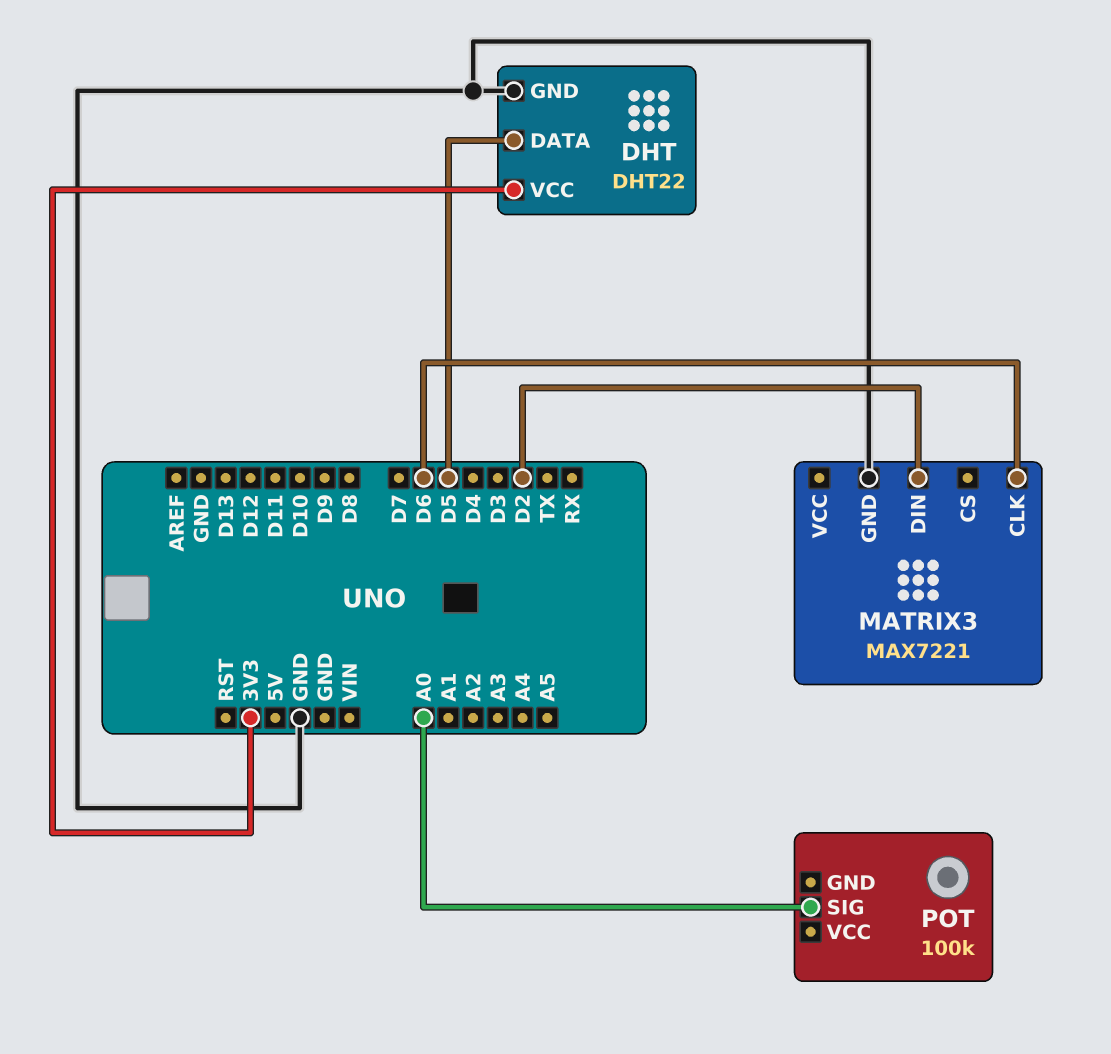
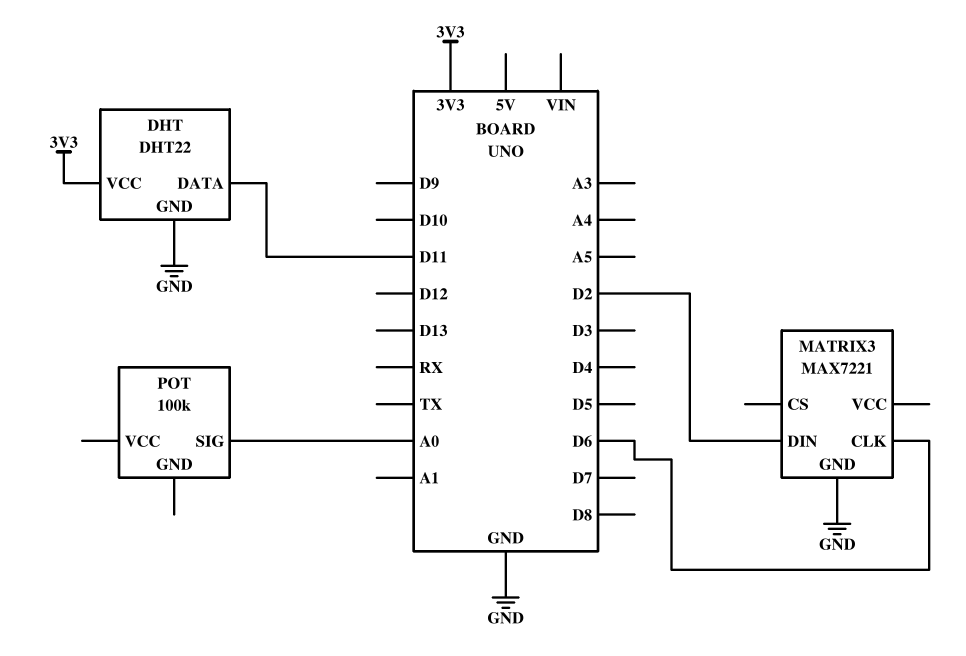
DHT pin DATA: D5 -> D11

